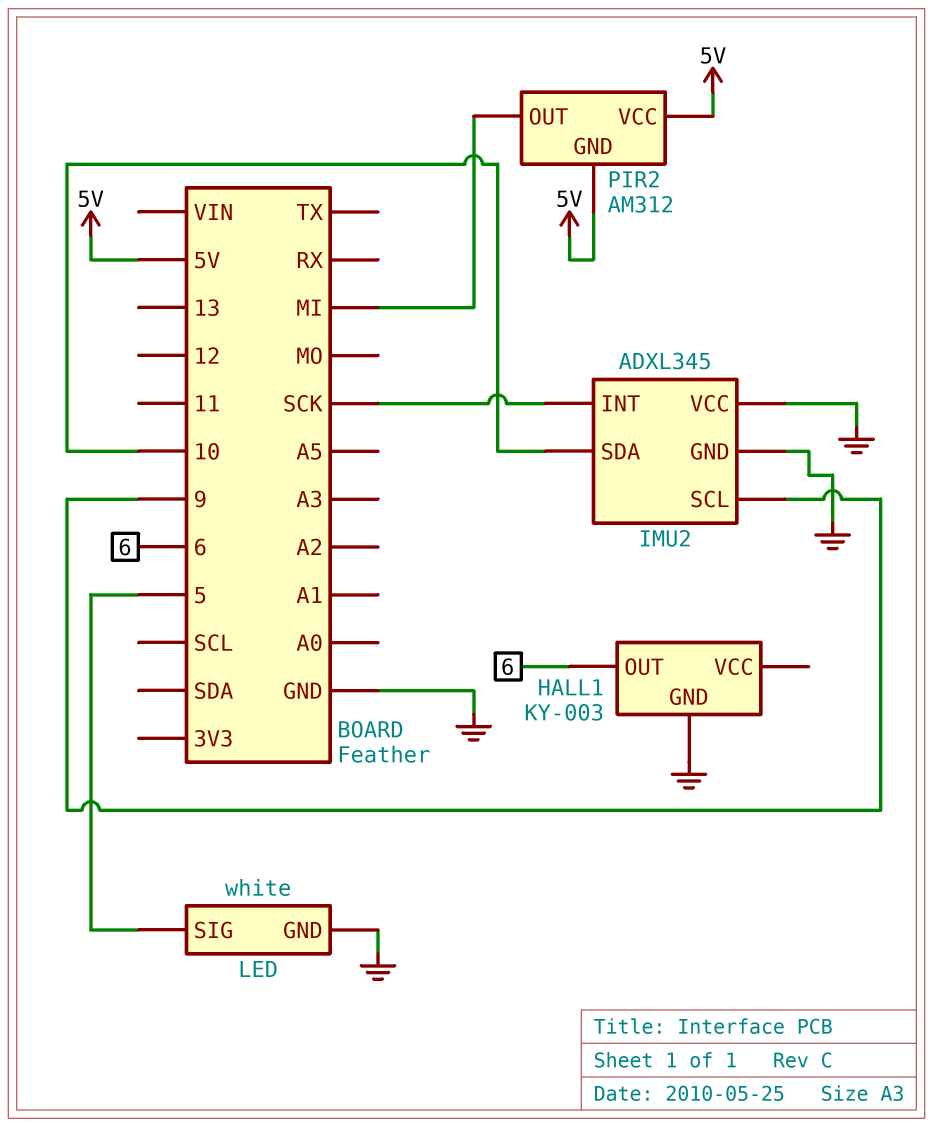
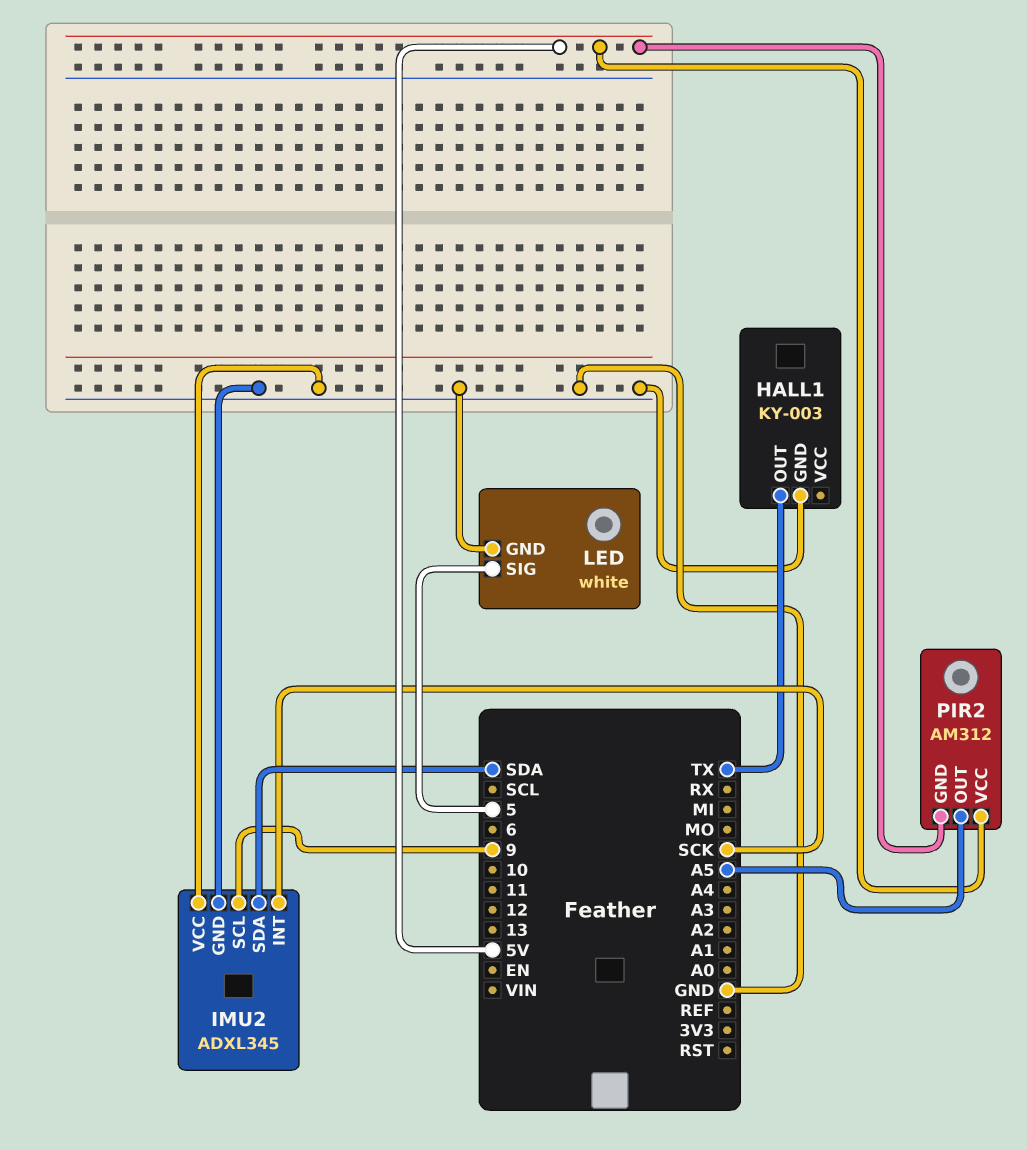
HALL1 pin OUT: 6 -> TX
IMU2 pin SDA: 10 -> SDA
PIR2 pin OUT: MI -> A5

